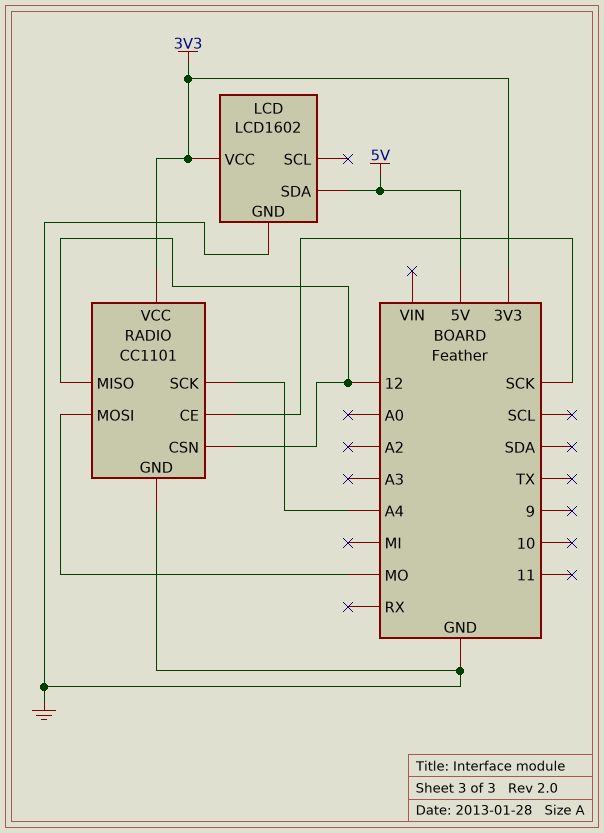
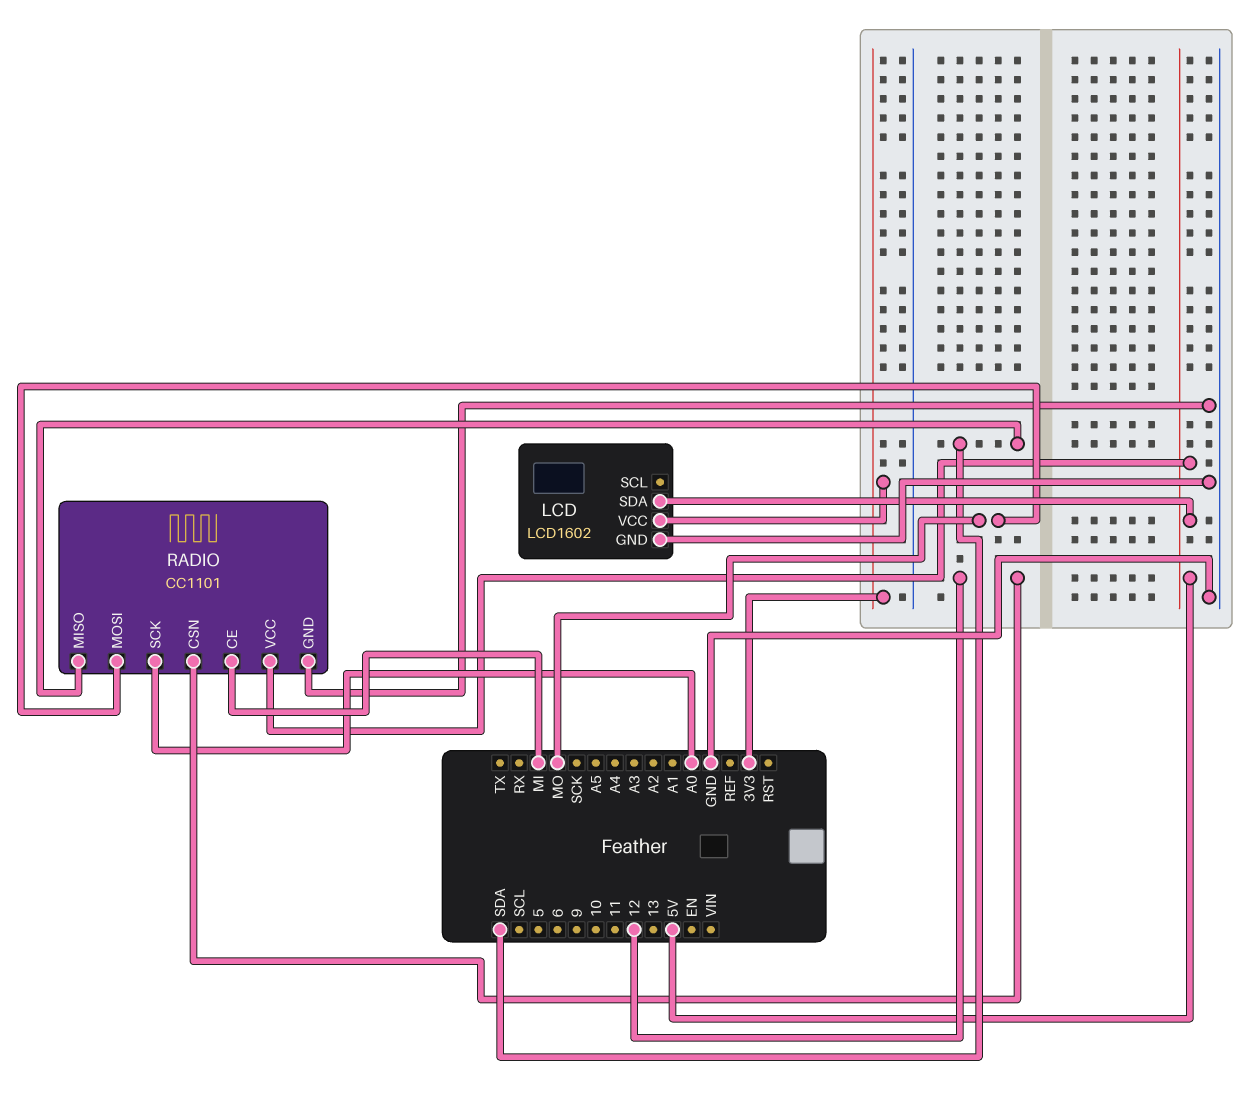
RADIO pin CE: SCK -> MI
RADIO pin MISO: 12 -> SDA
RADIO pin SCK: A4 -> A0
RADIO pin VCC: 3V3 -> 5V

